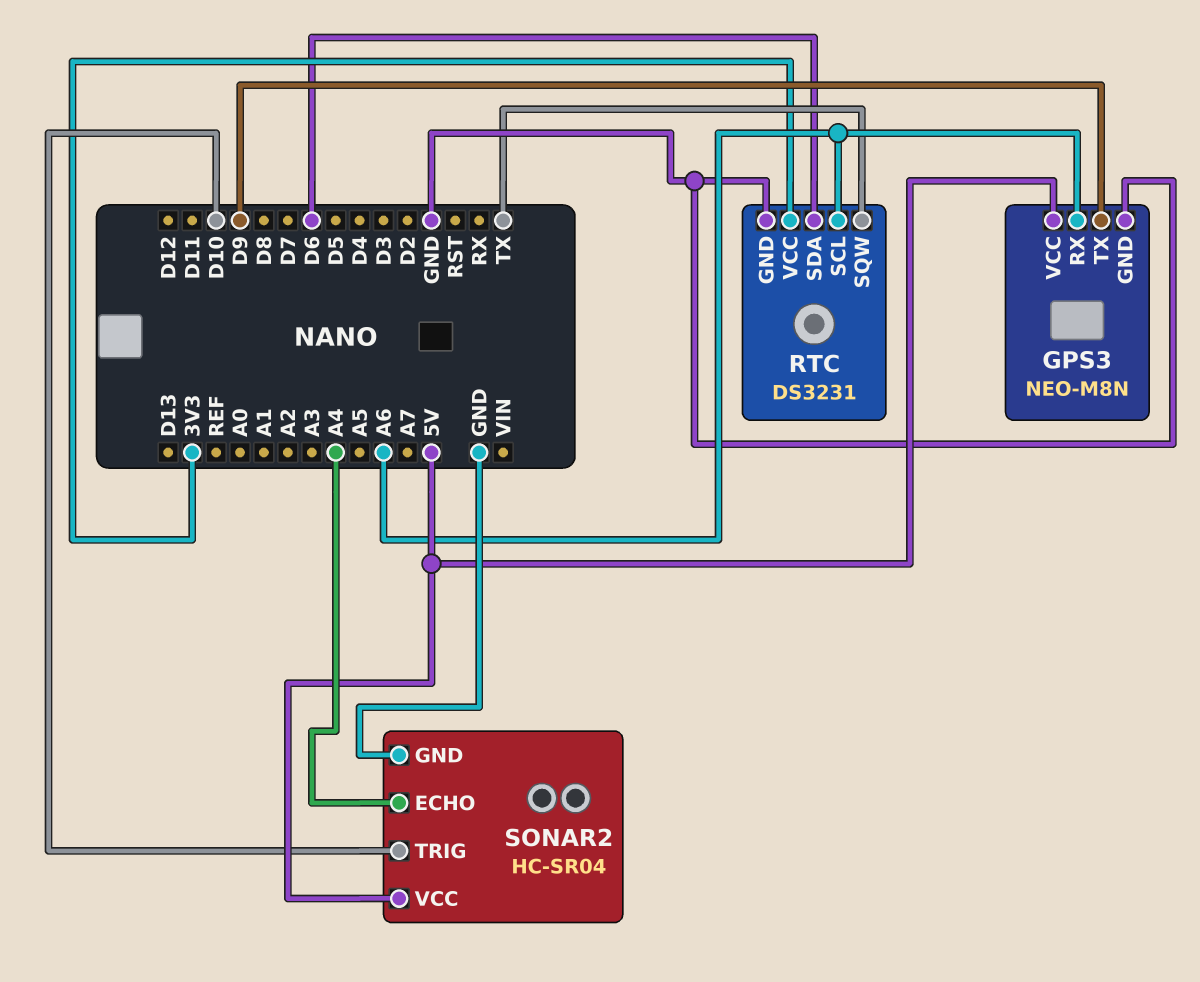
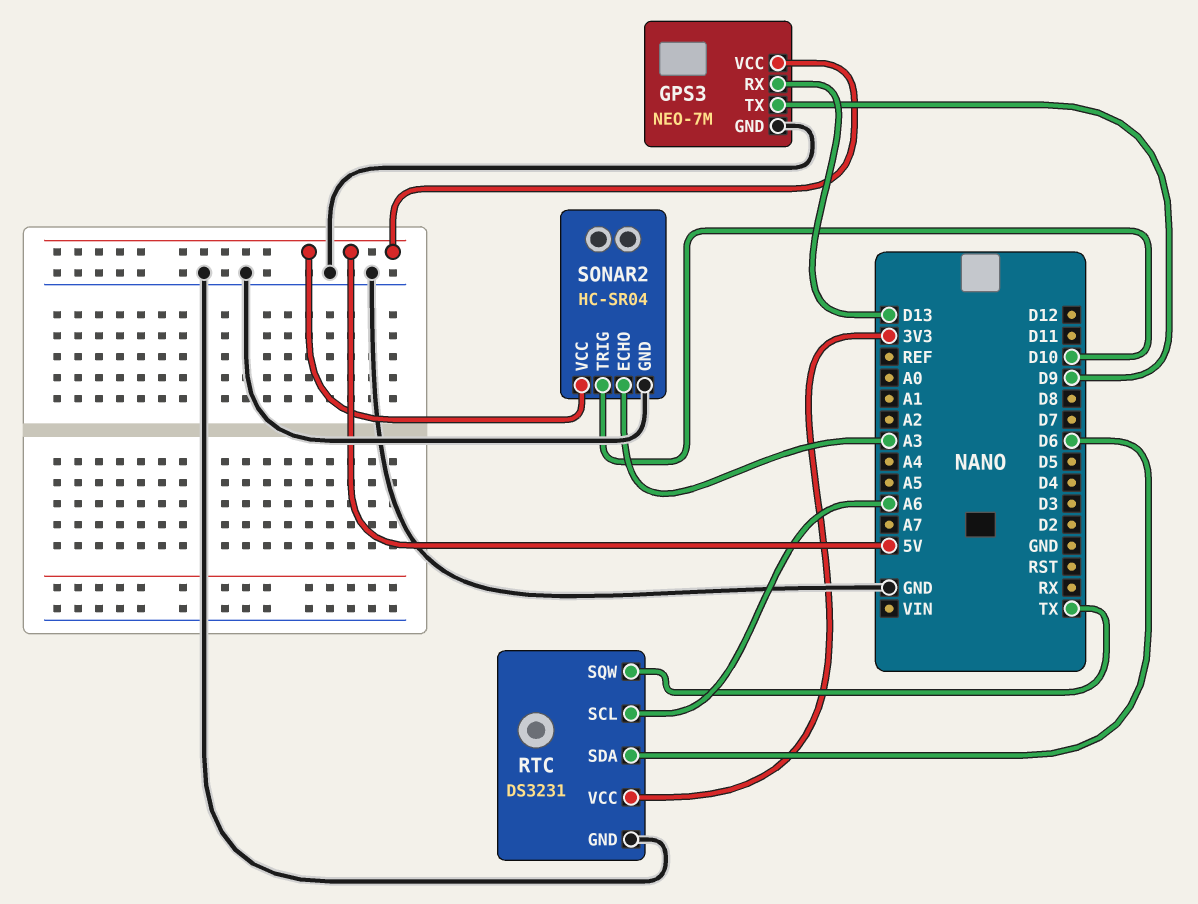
GPS3: NEO-M8N -> NEO-7M
GPS3 pin RX: A6 -> D13
SONAR2 pin ECHO: A4 -> A3

